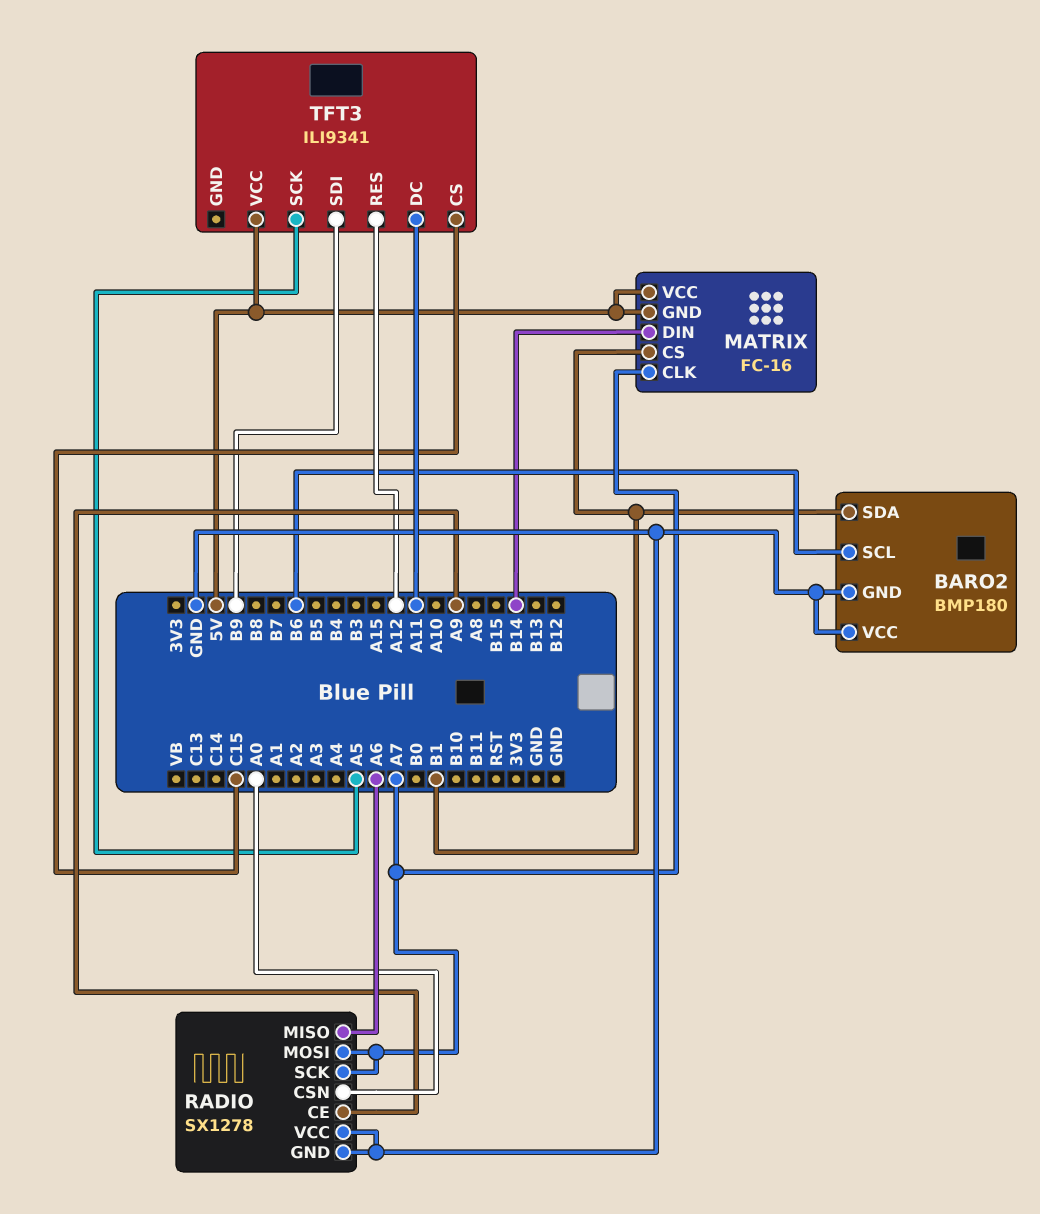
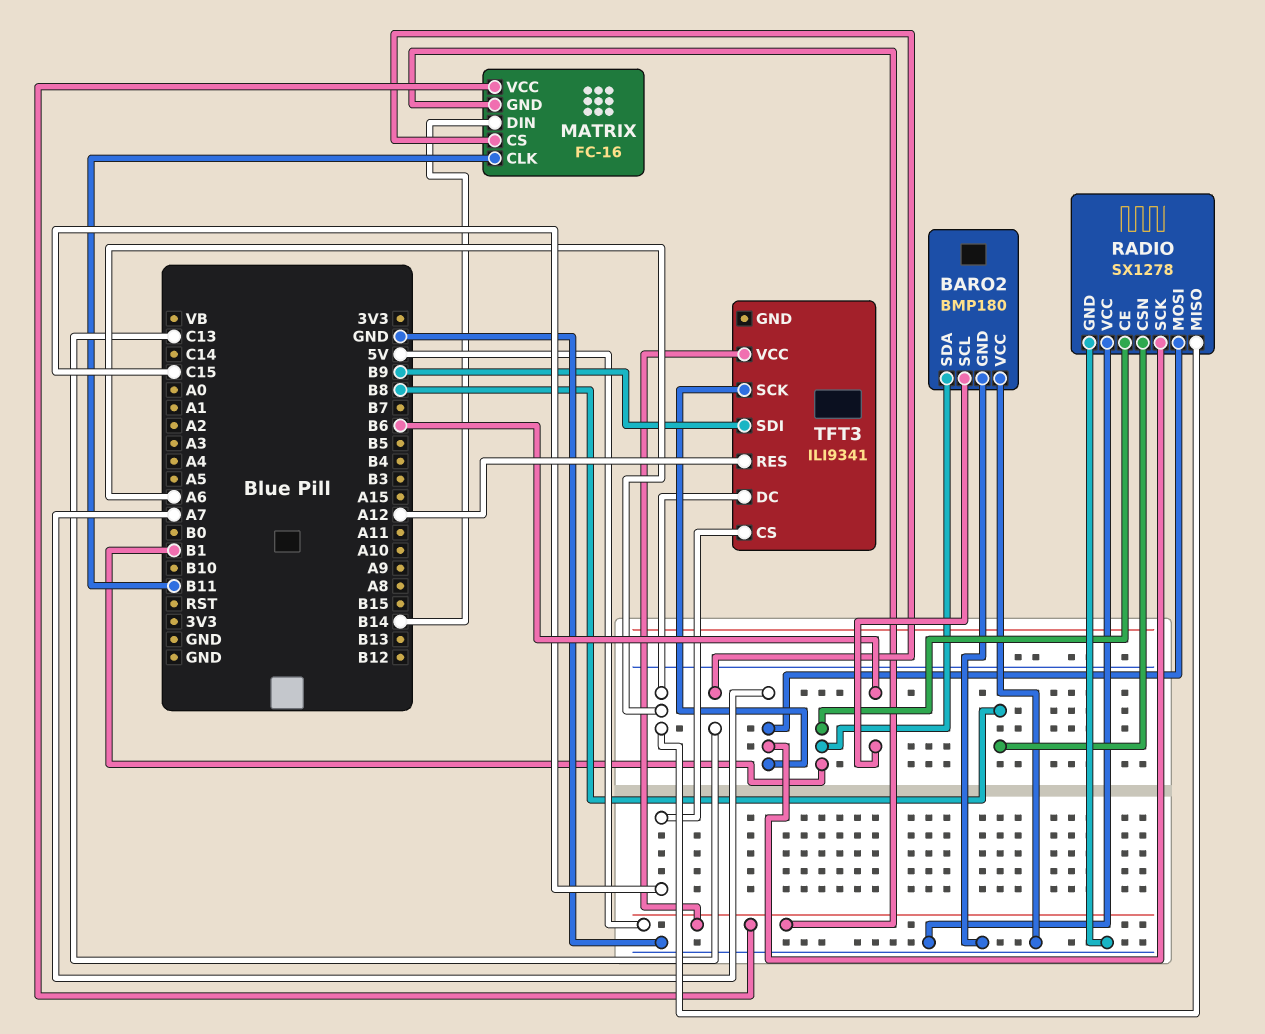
MATRIX pin CLK: A7 -> B11
MATRIX pin CS: B1 -> C13
RADIO pin CE: A9 -> B1
RADIO pin CSN: A0 -> B8
TFT3 pin DC: A11 -> A6
TFT3 pin SCK: A5 -> A7

